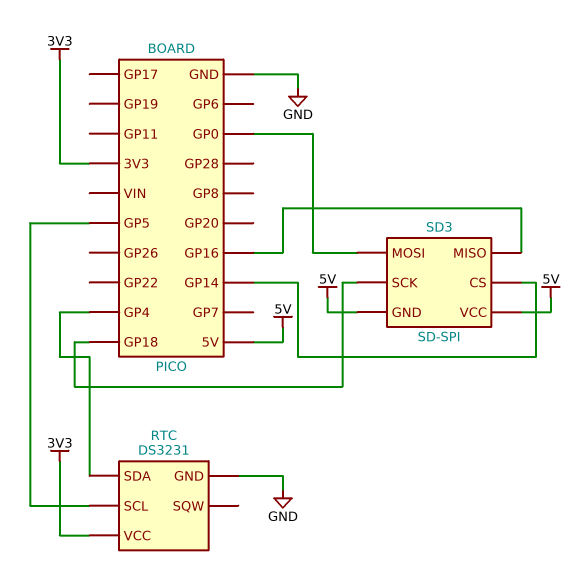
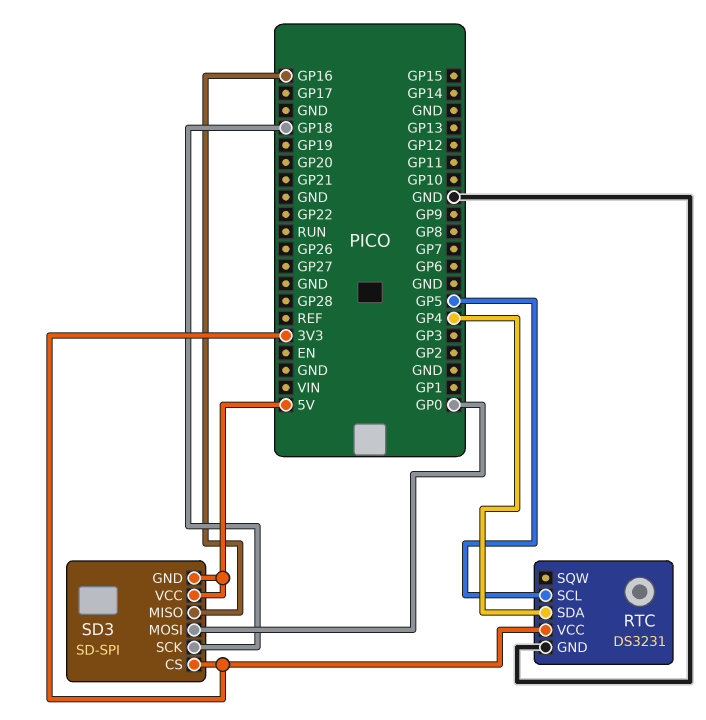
SD3 pin CS: GP14 -> 3V3

